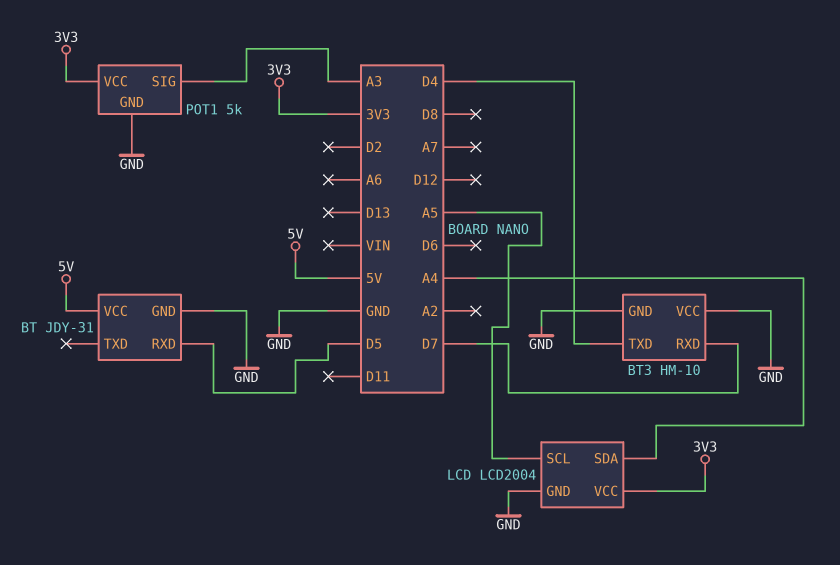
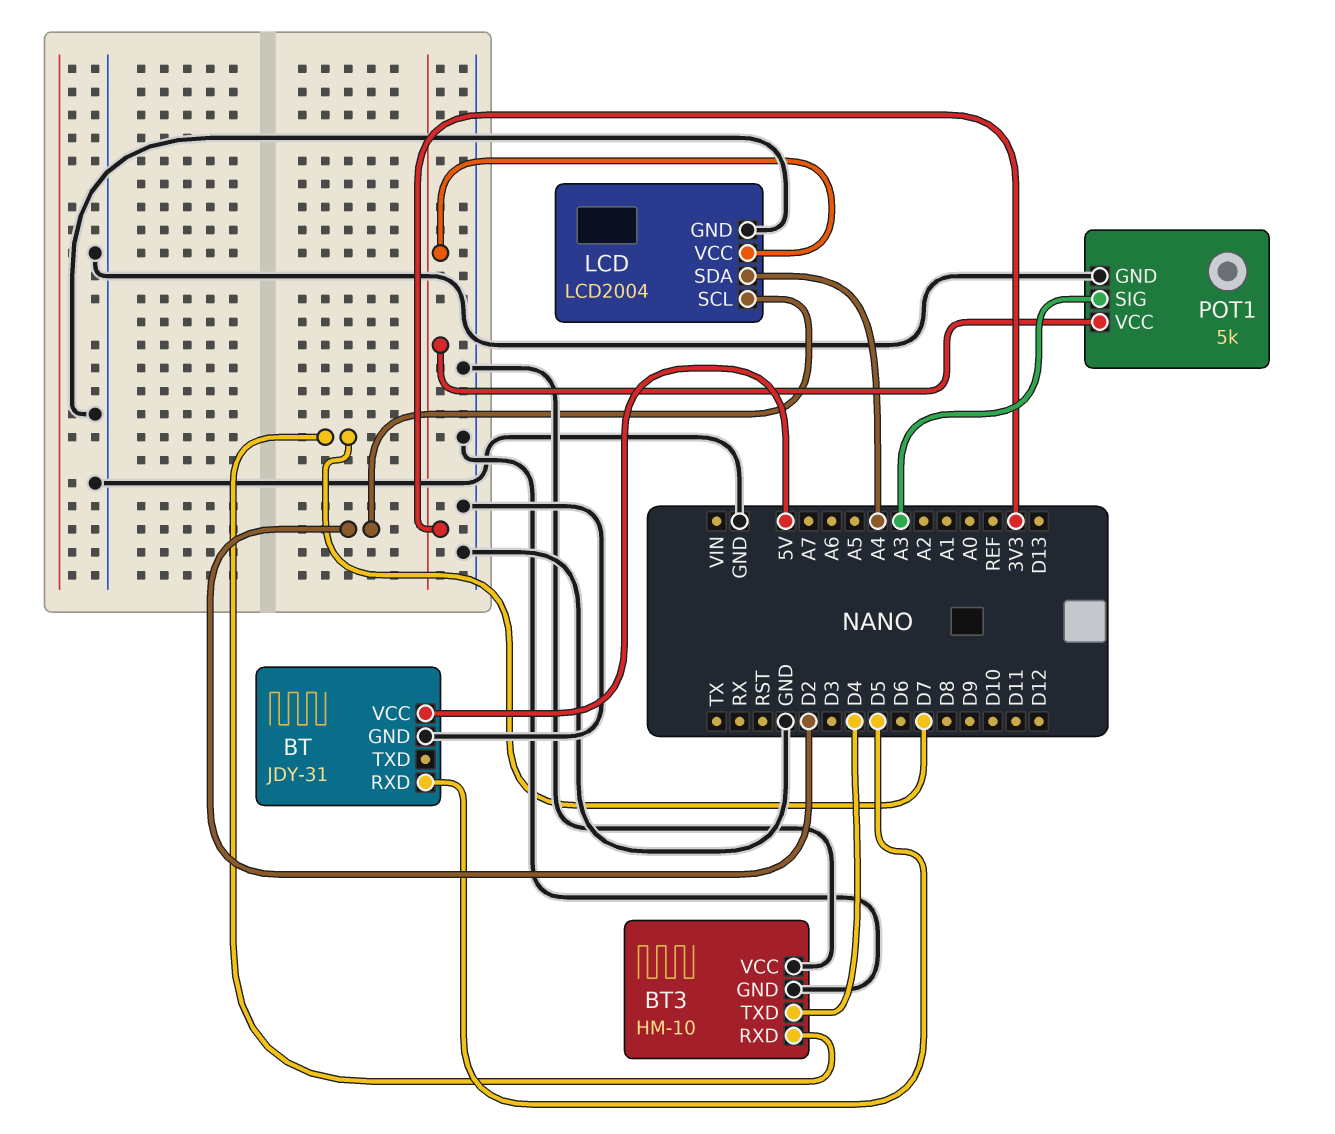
LCD pin SCL: A5 -> D2

